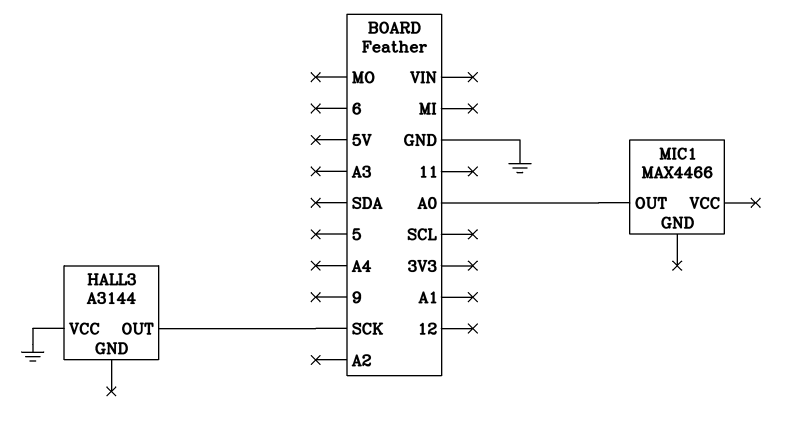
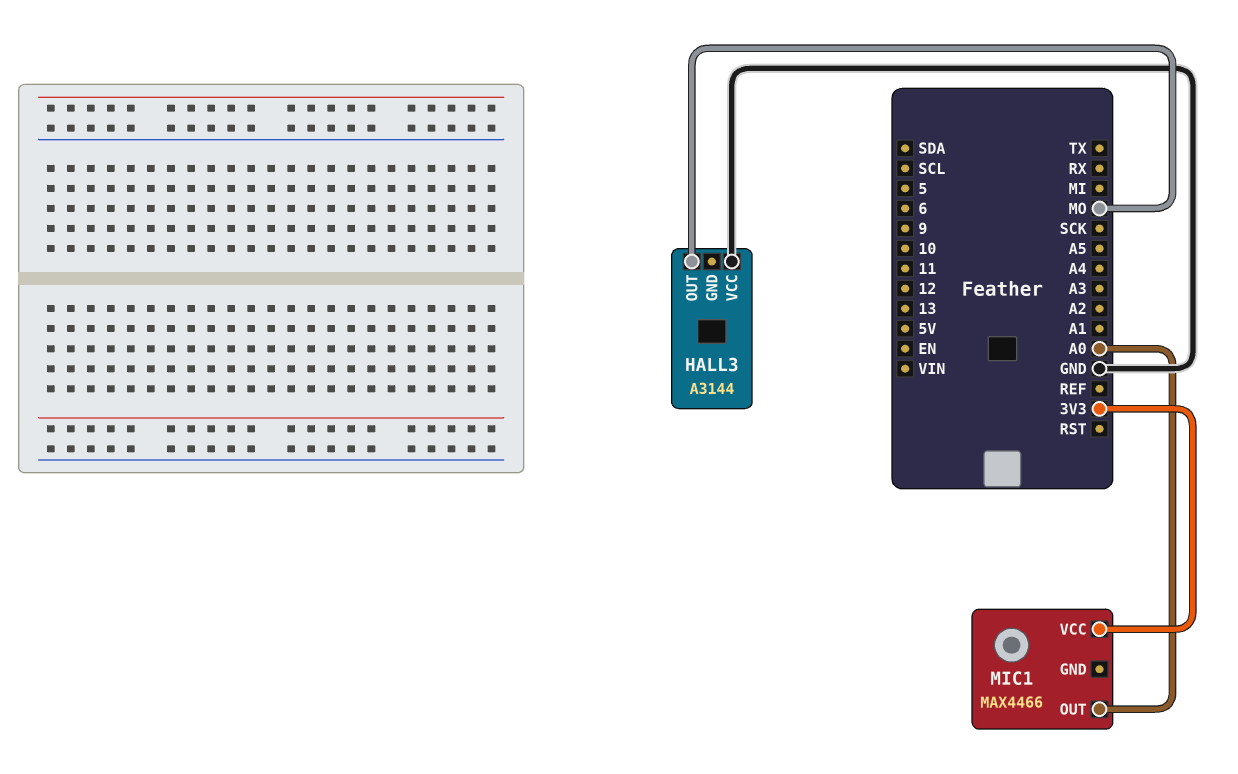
HALL3 pin OUT: SCK -> MO
MIC1 pin VCC: none -> 3V3

